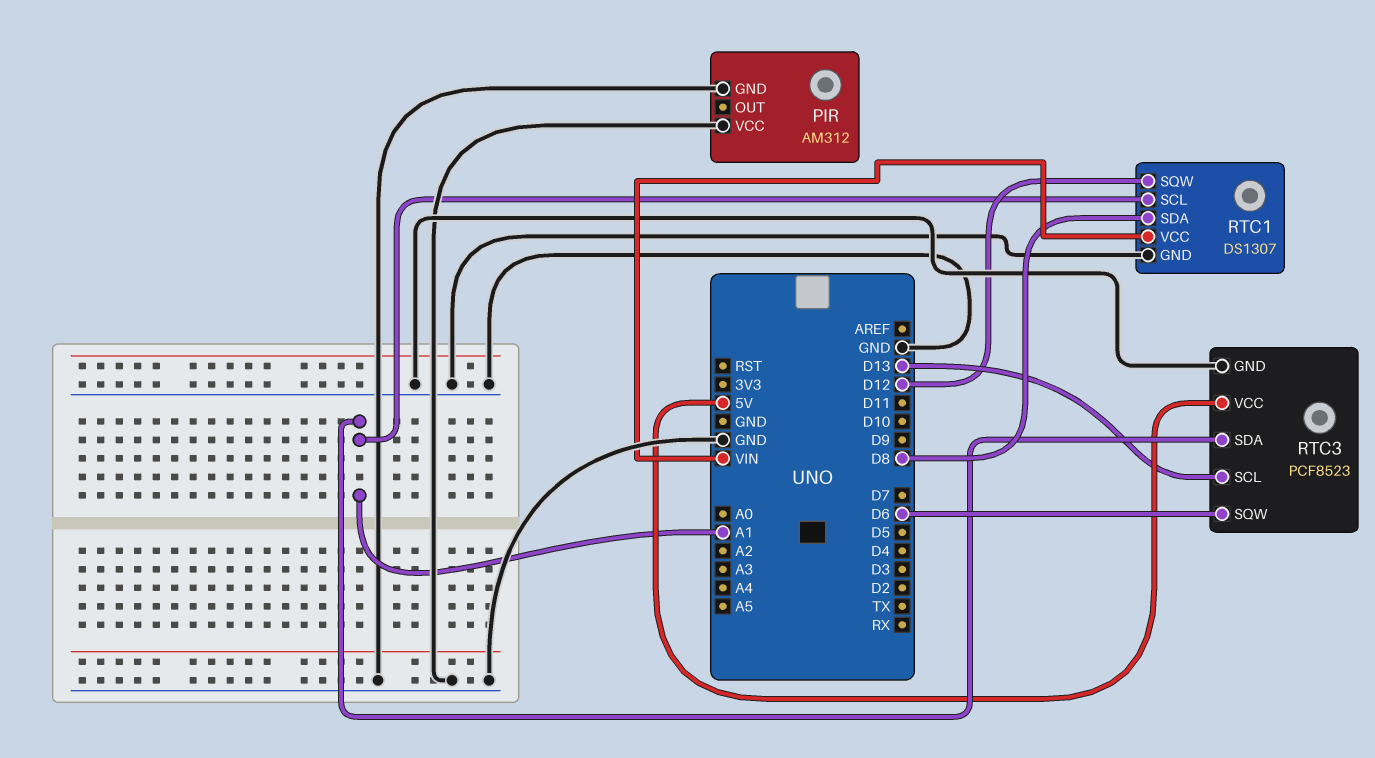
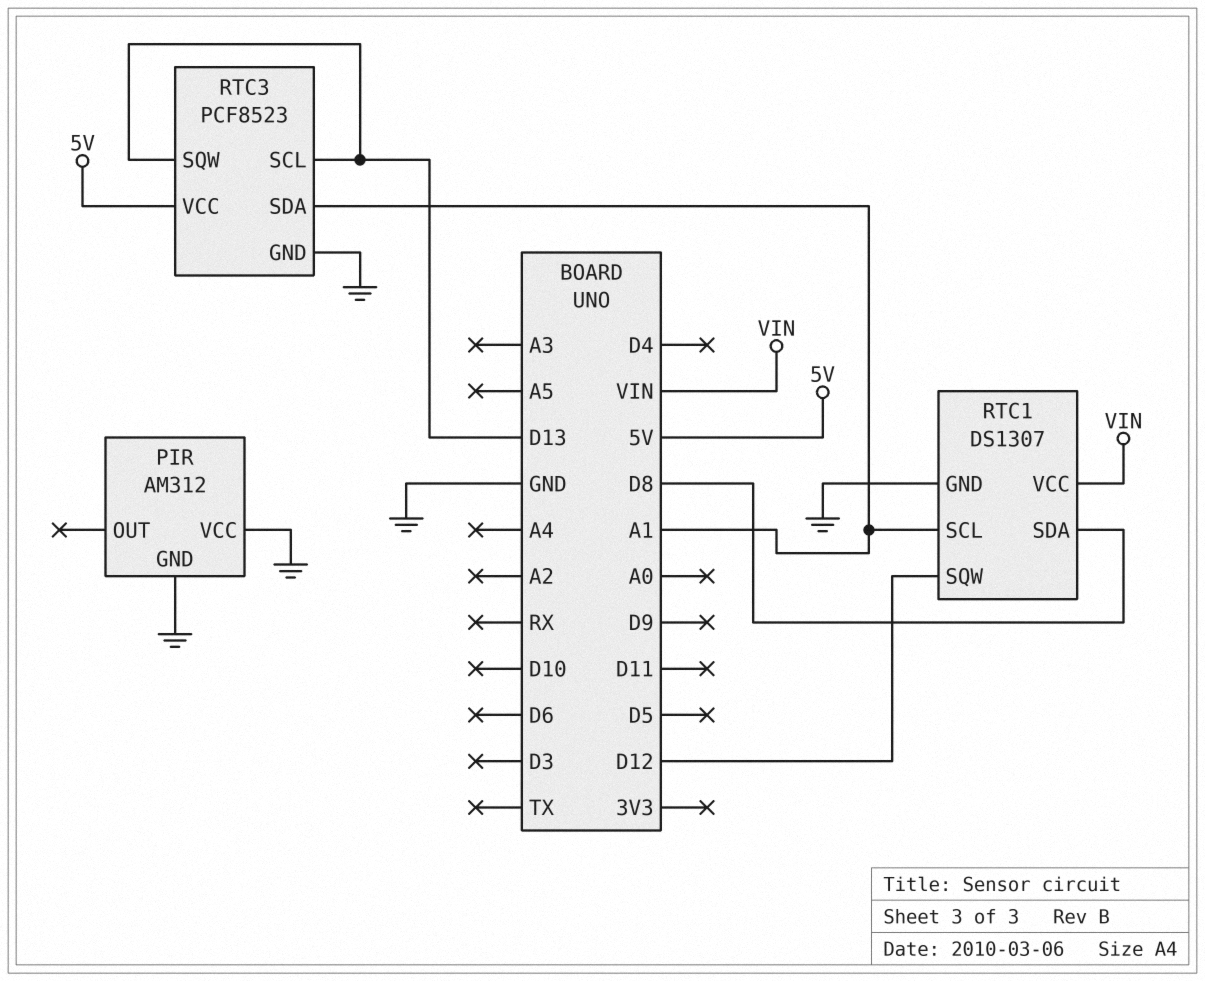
RTC3 pin SQW: D6 -> D13

